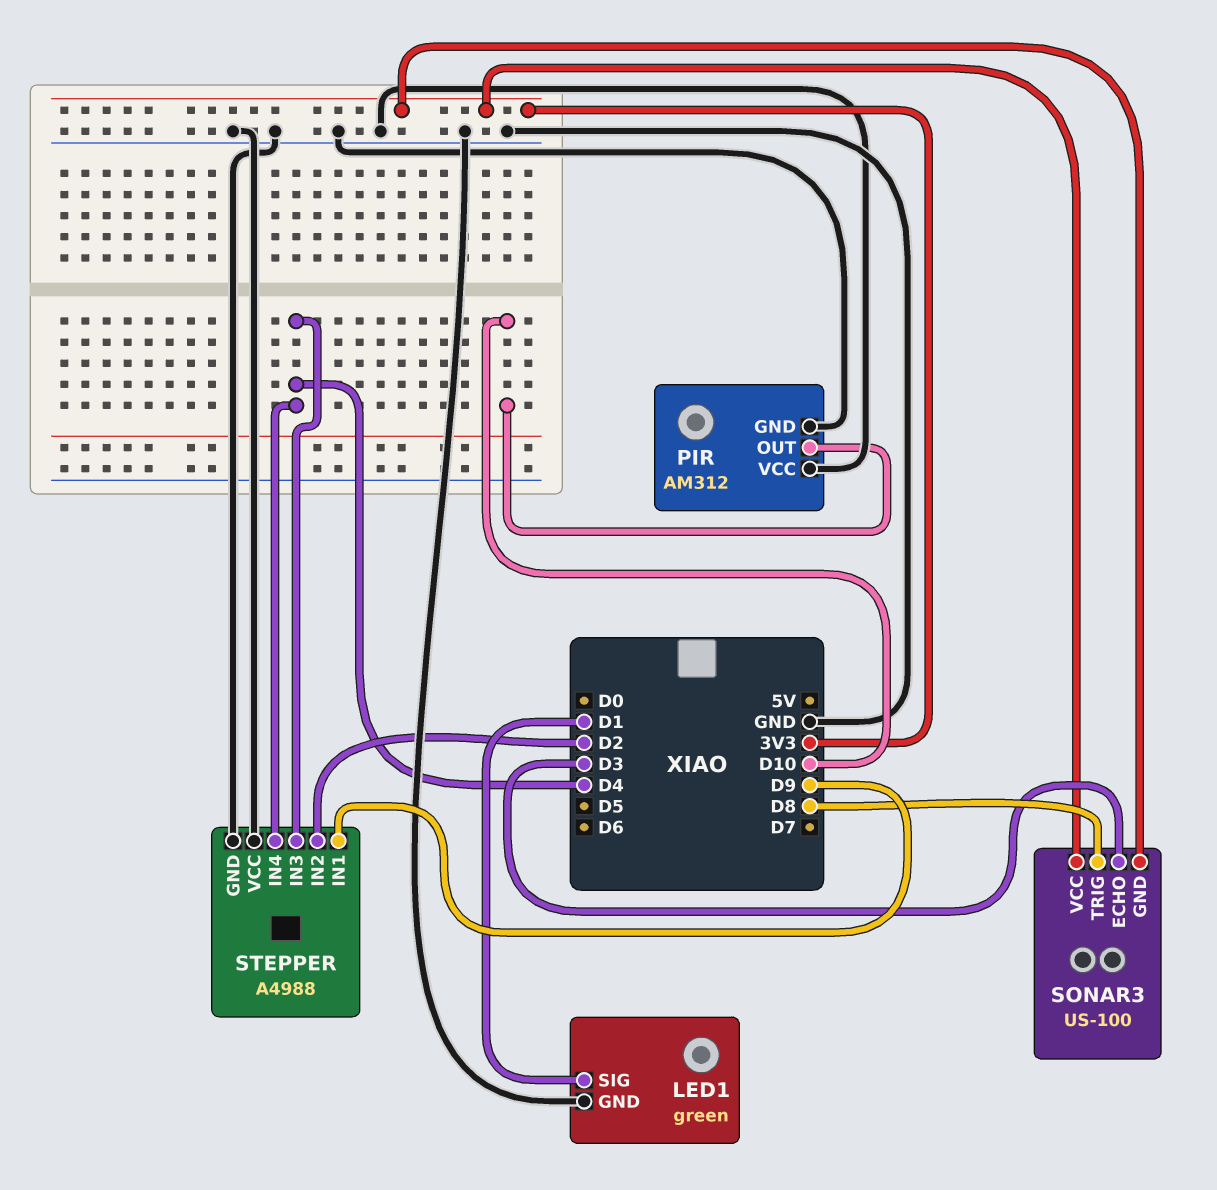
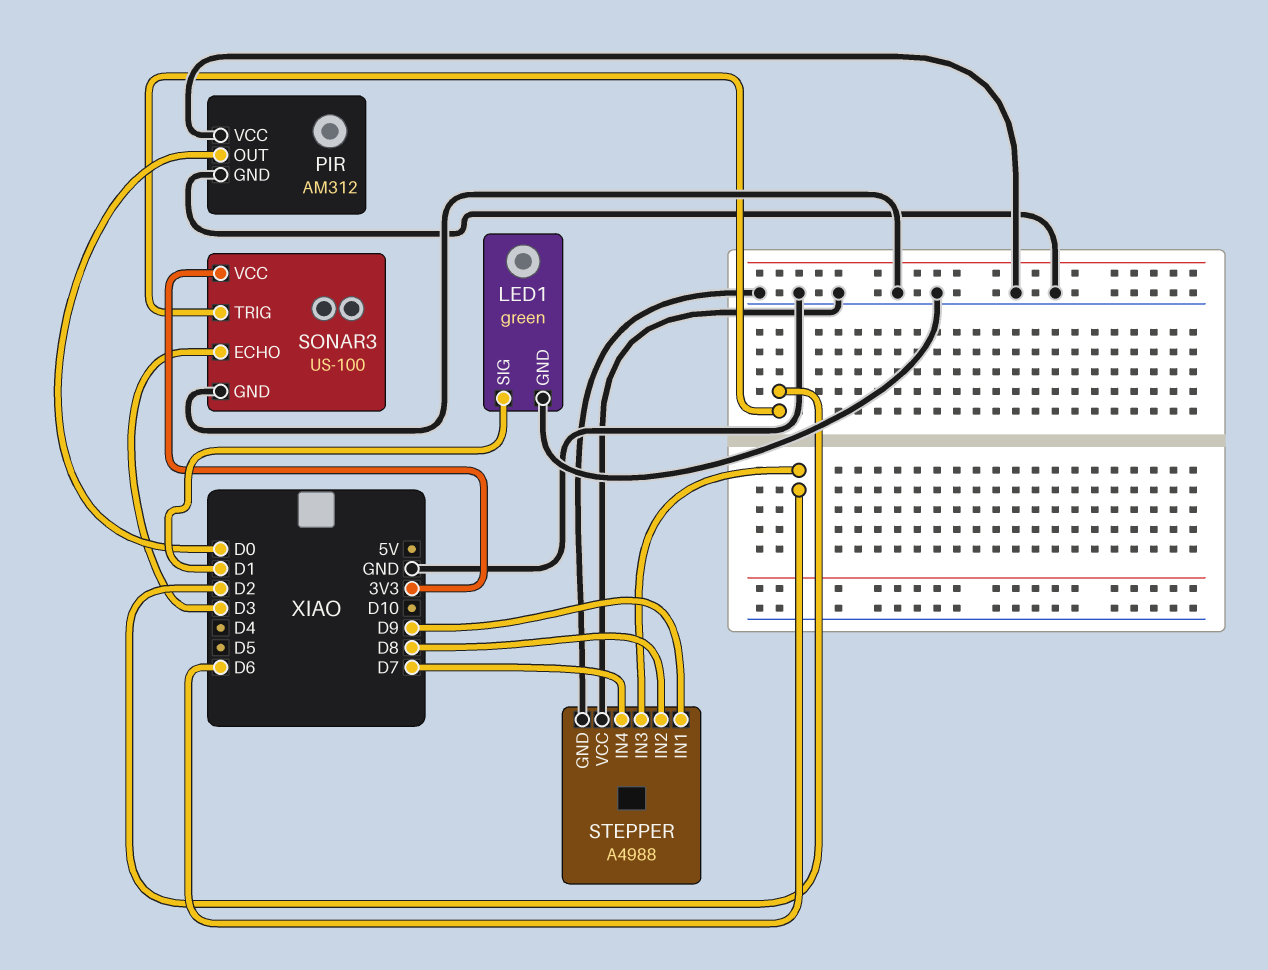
PIR pin OUT: D10 -> D0
SONAR3 pin GND: 3V3 -> GND
SONAR3 pin TRIG: D8 -> D2
STEPPER pin IN2: D2 -> D8
STEPPER pin IN3: D4 -> D6
STEPPER pin IN4: D4 -> D7

